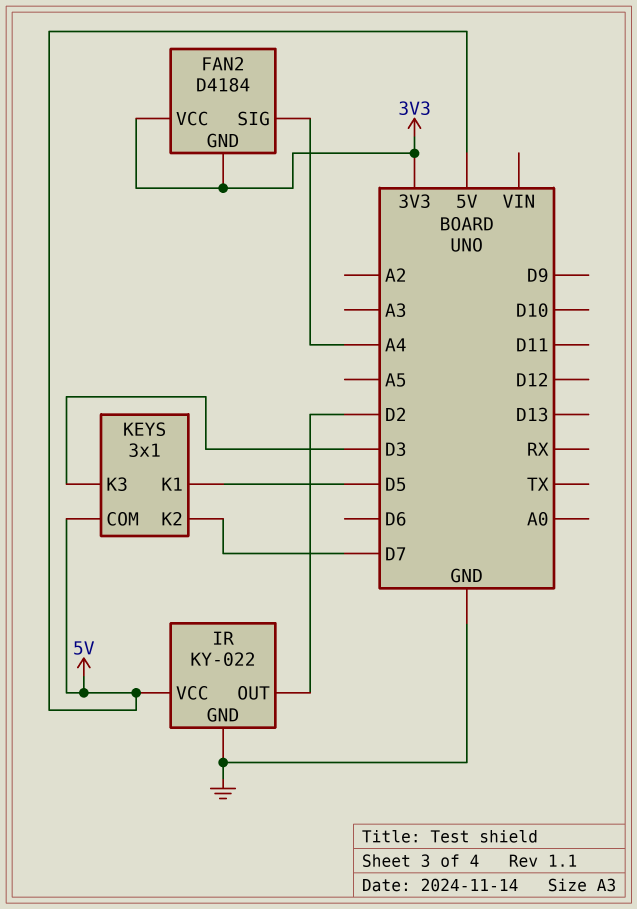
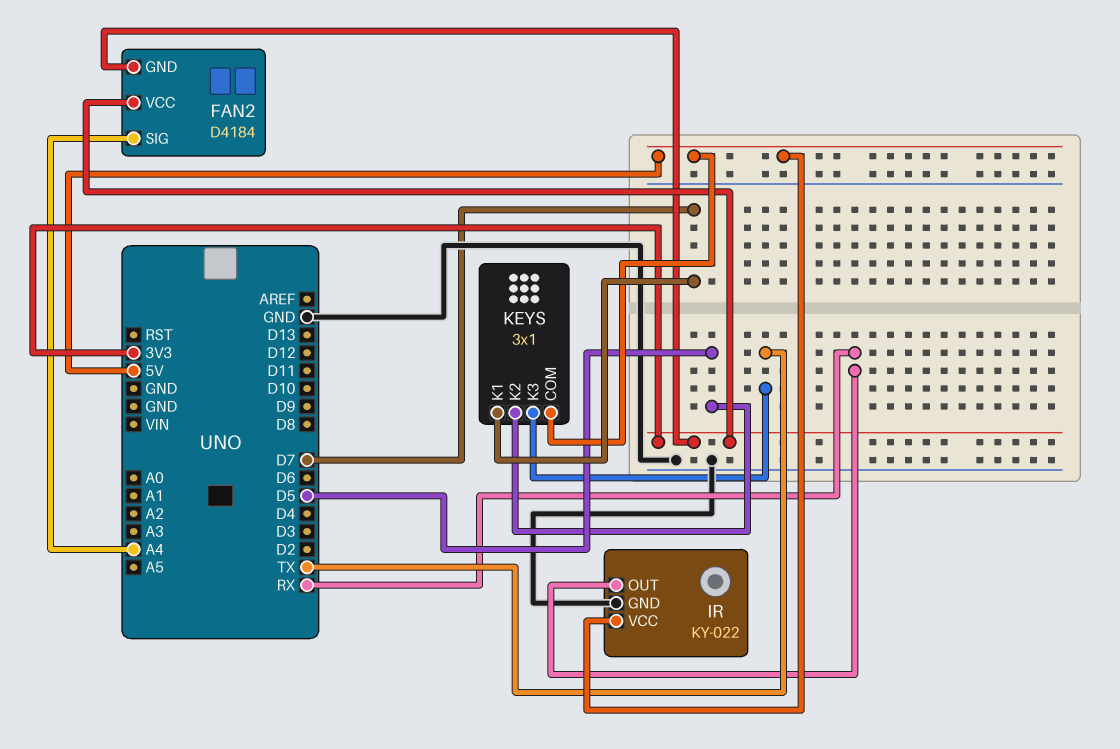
IR pin OUT: D2 -> RX
KEYS pin K1: D5 -> D7
KEYS pin K2: D7 -> D5
KEYS pin K3: D3 -> TX

